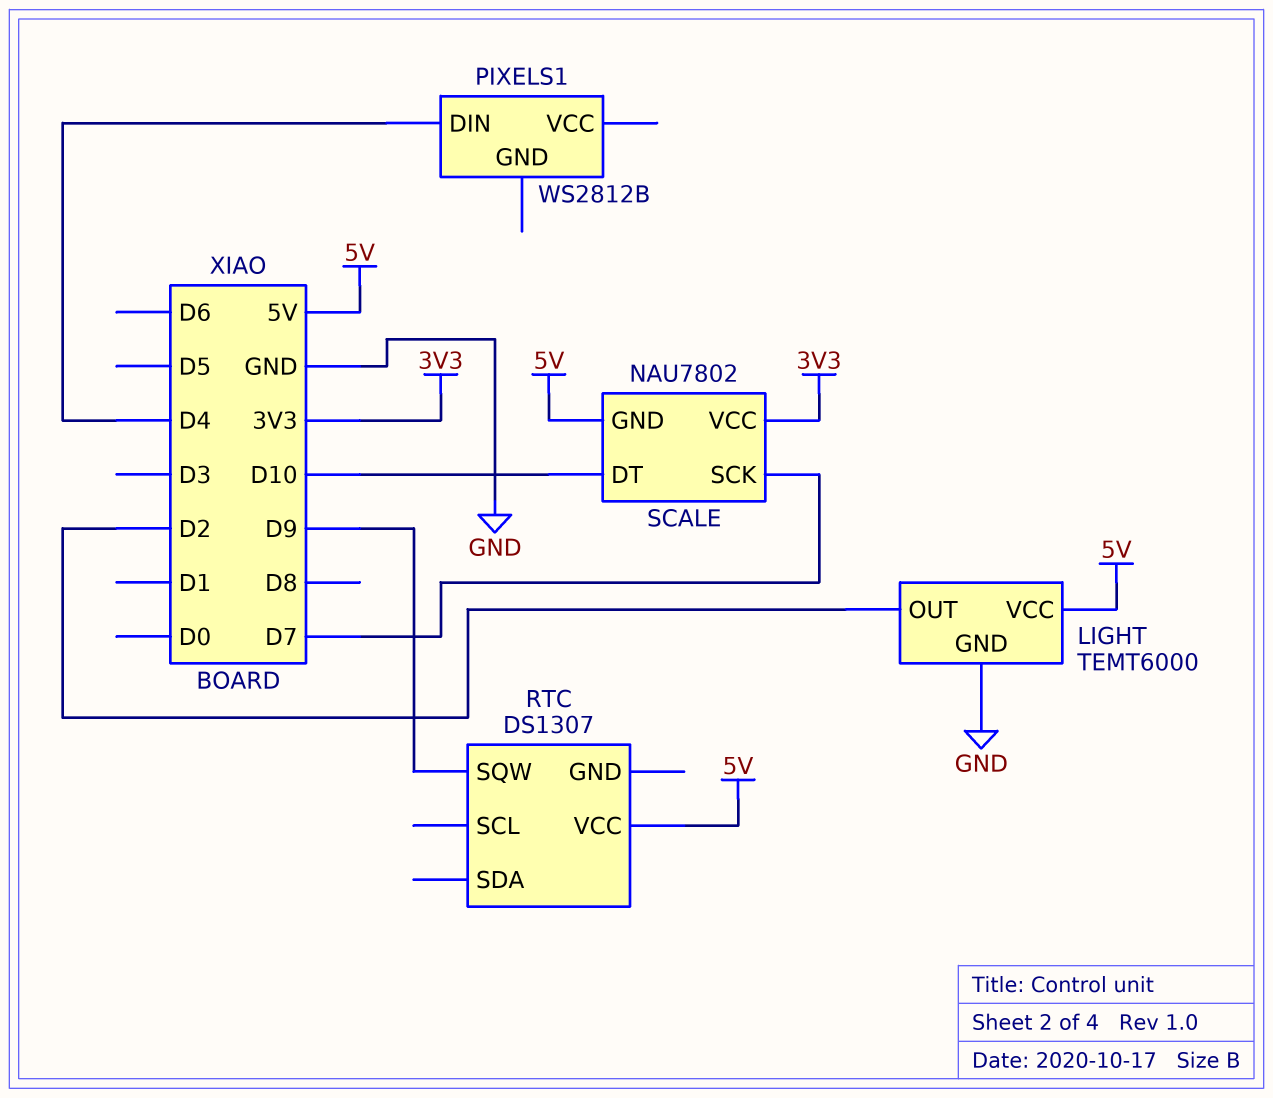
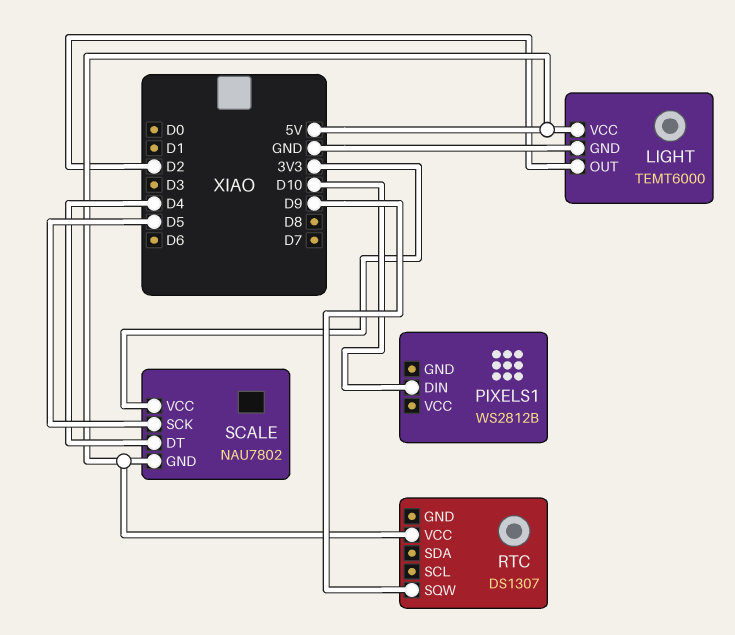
PIXELS1 pin DIN: D4 -> D10
SCALE pin DT: D10 -> D4
SCALE pin SCK: D7 -> D5

